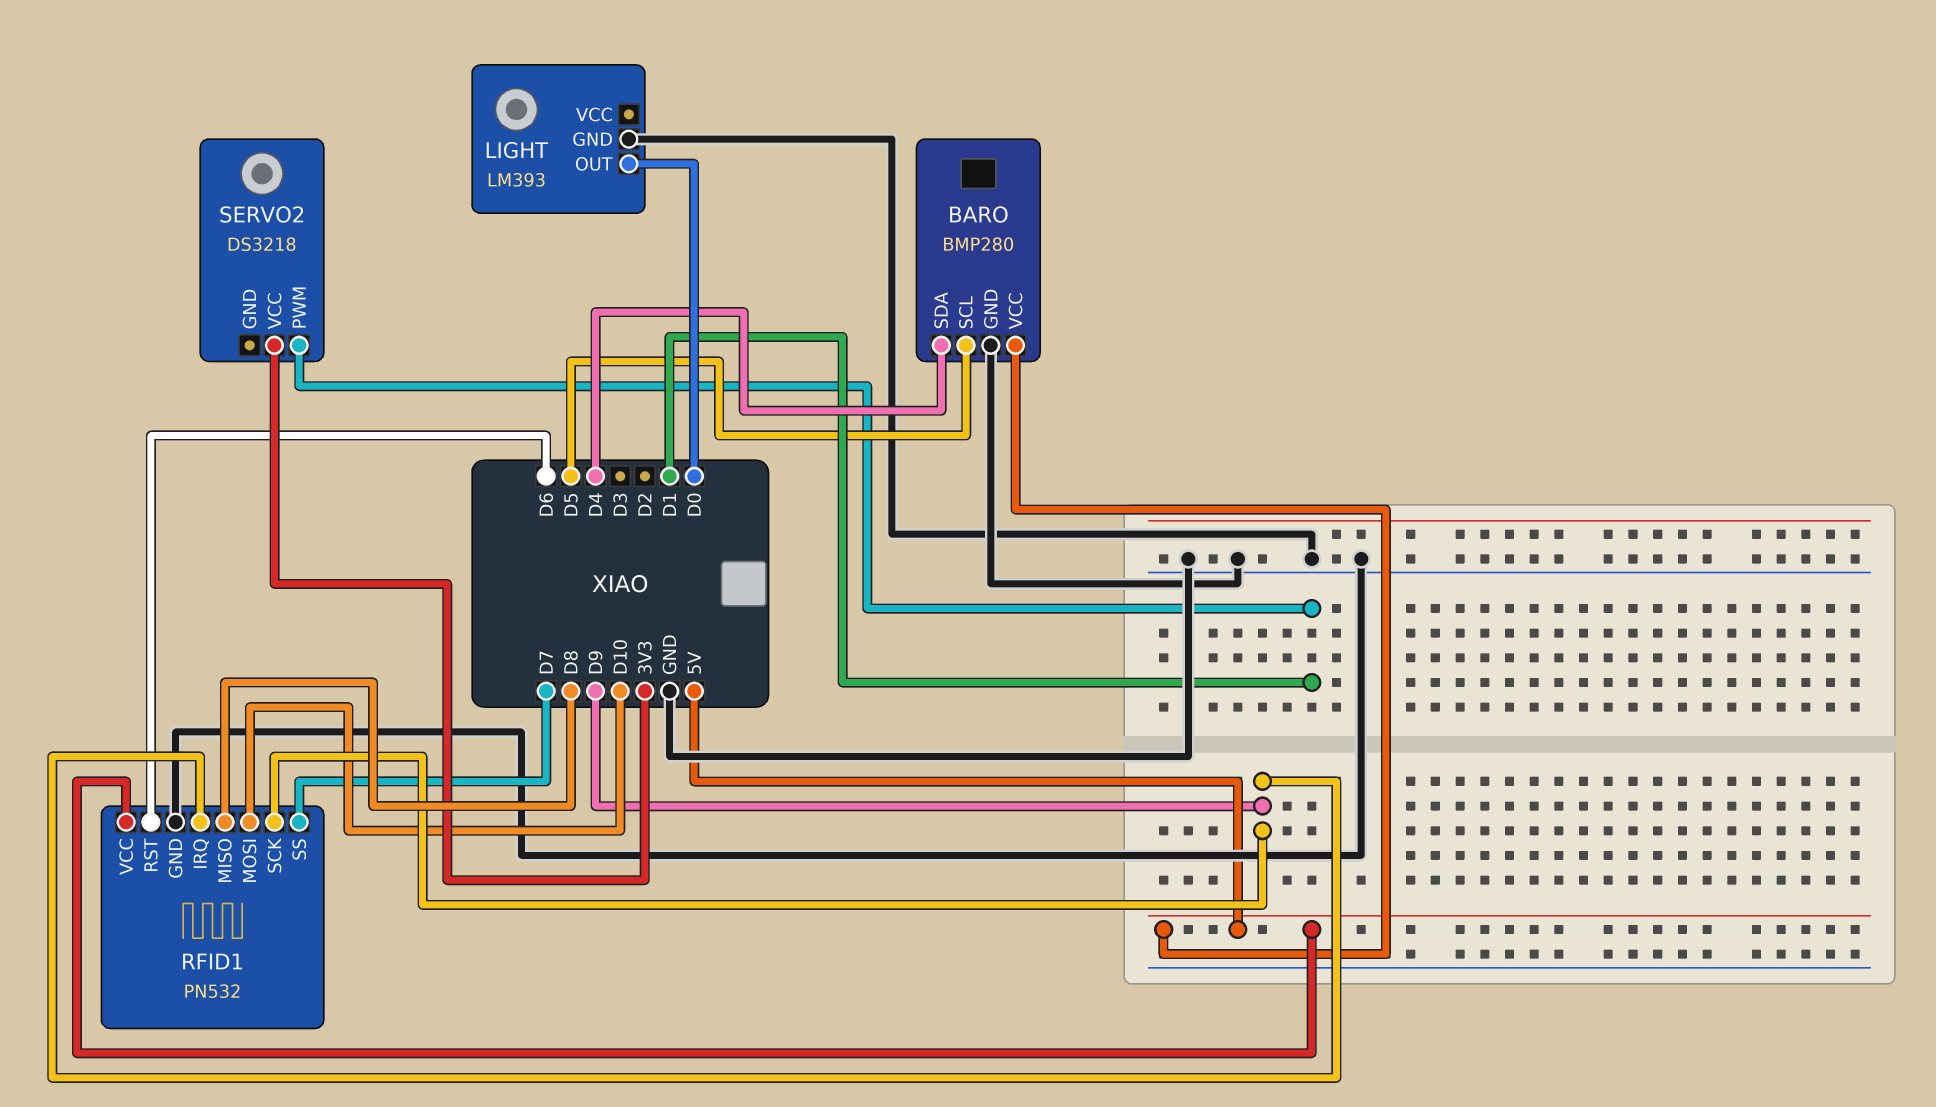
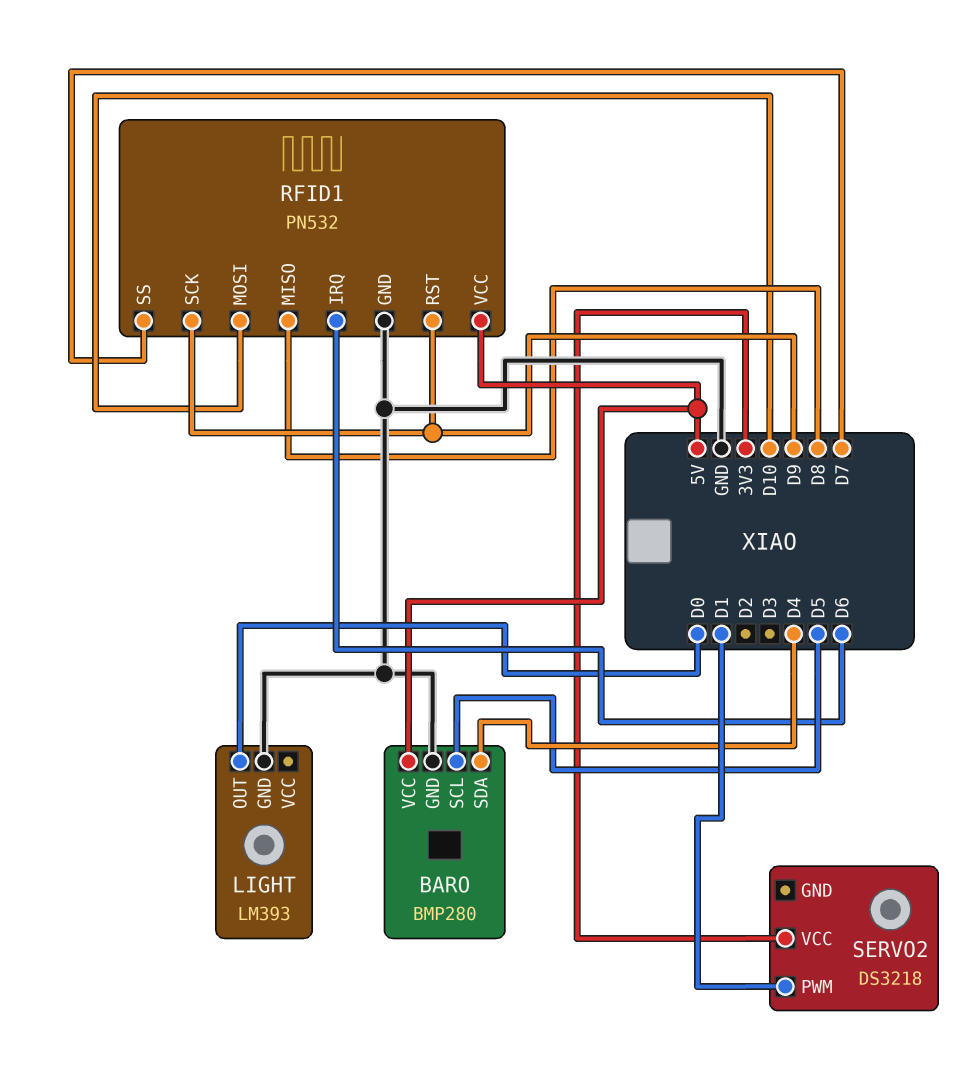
RFID1 pin IRQ: D9 -> D6
RFID1 pin RST: D6 -> D9

